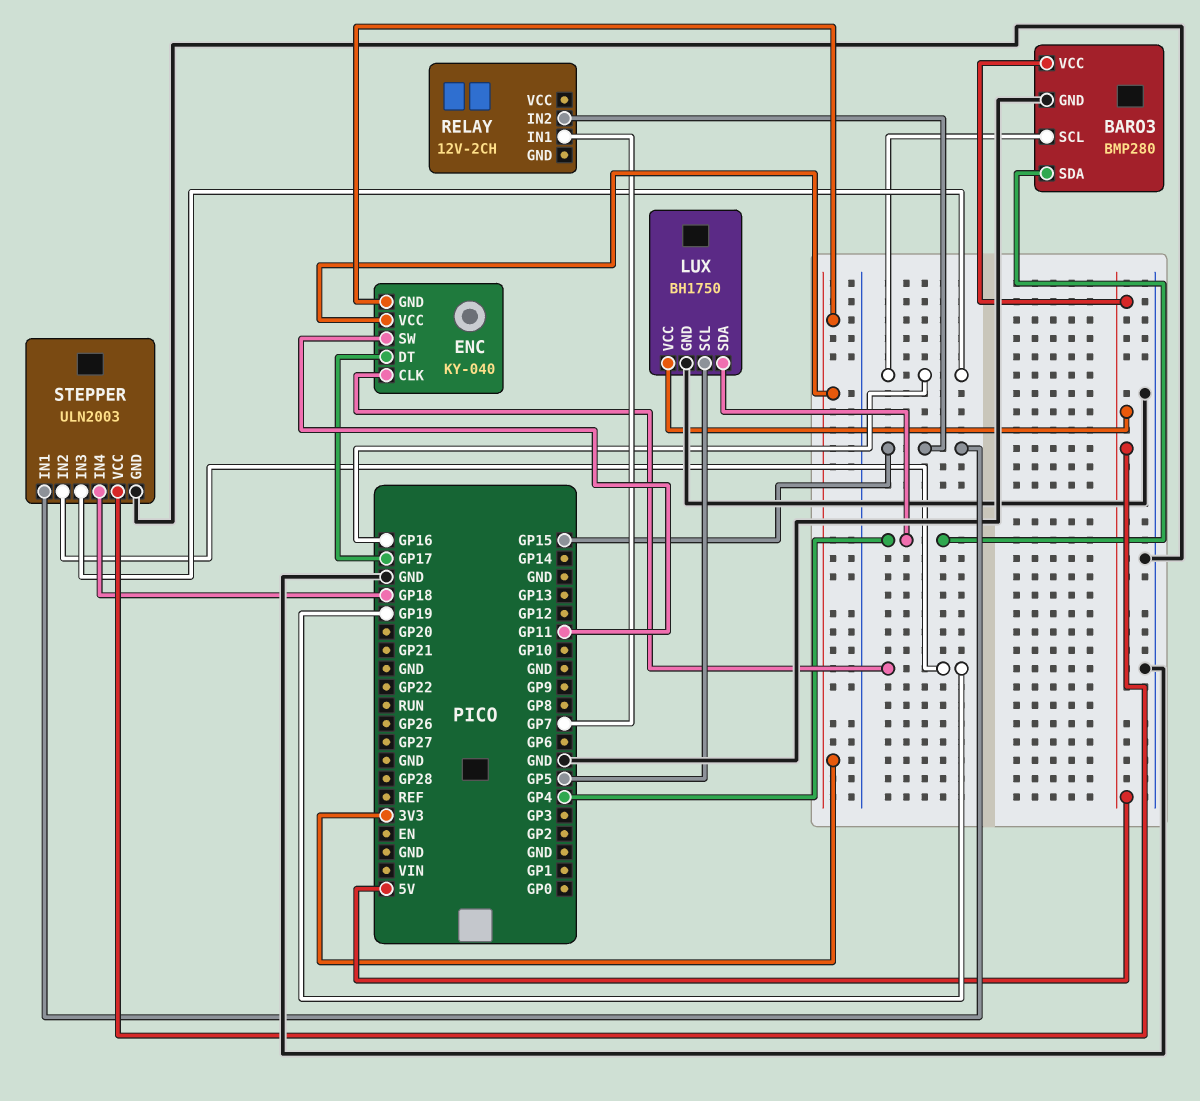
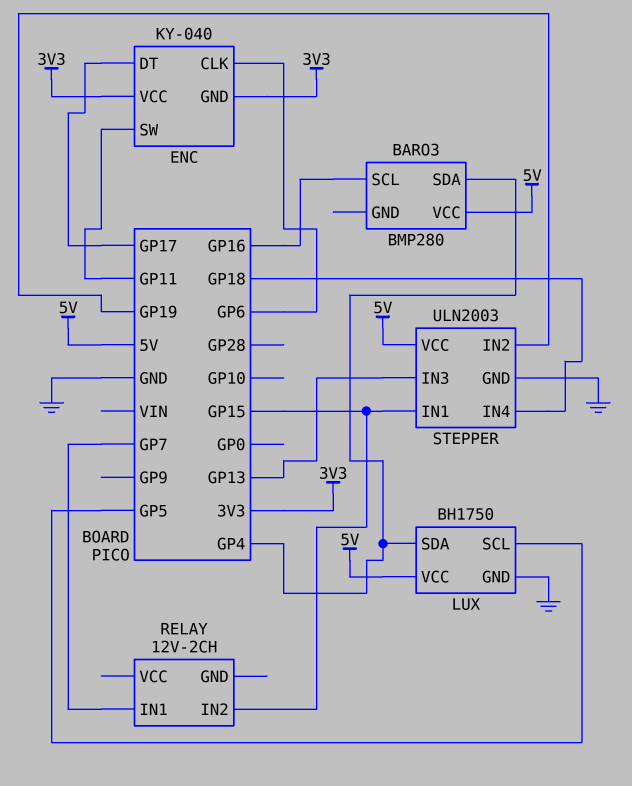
BARO3 pin GND: GND -> none
ENC pin CLK: GP19 -> GP6
STEPPER pin IN3: GP16 -> GP13

